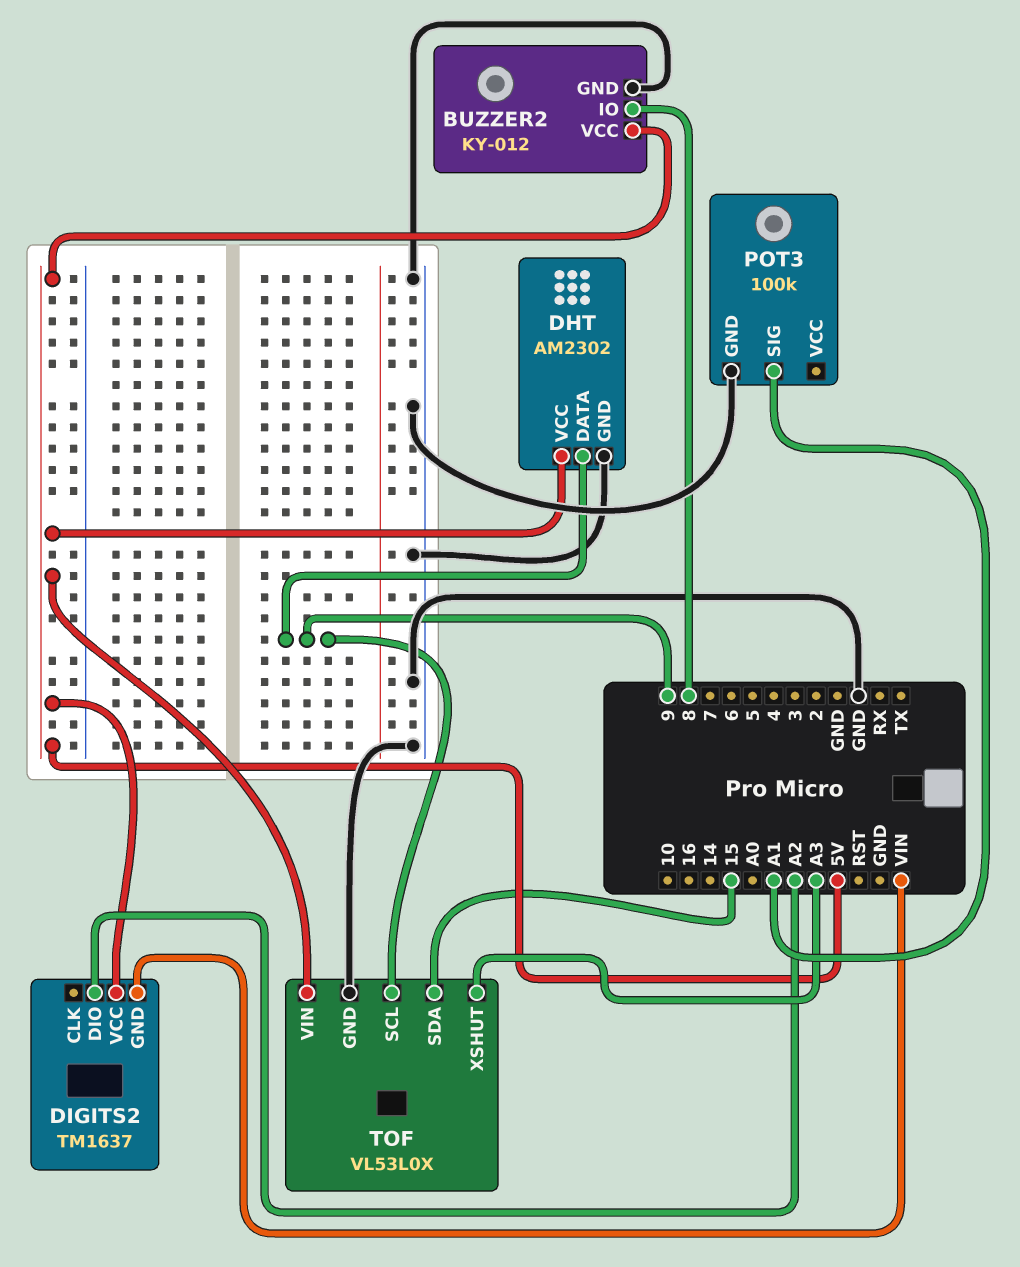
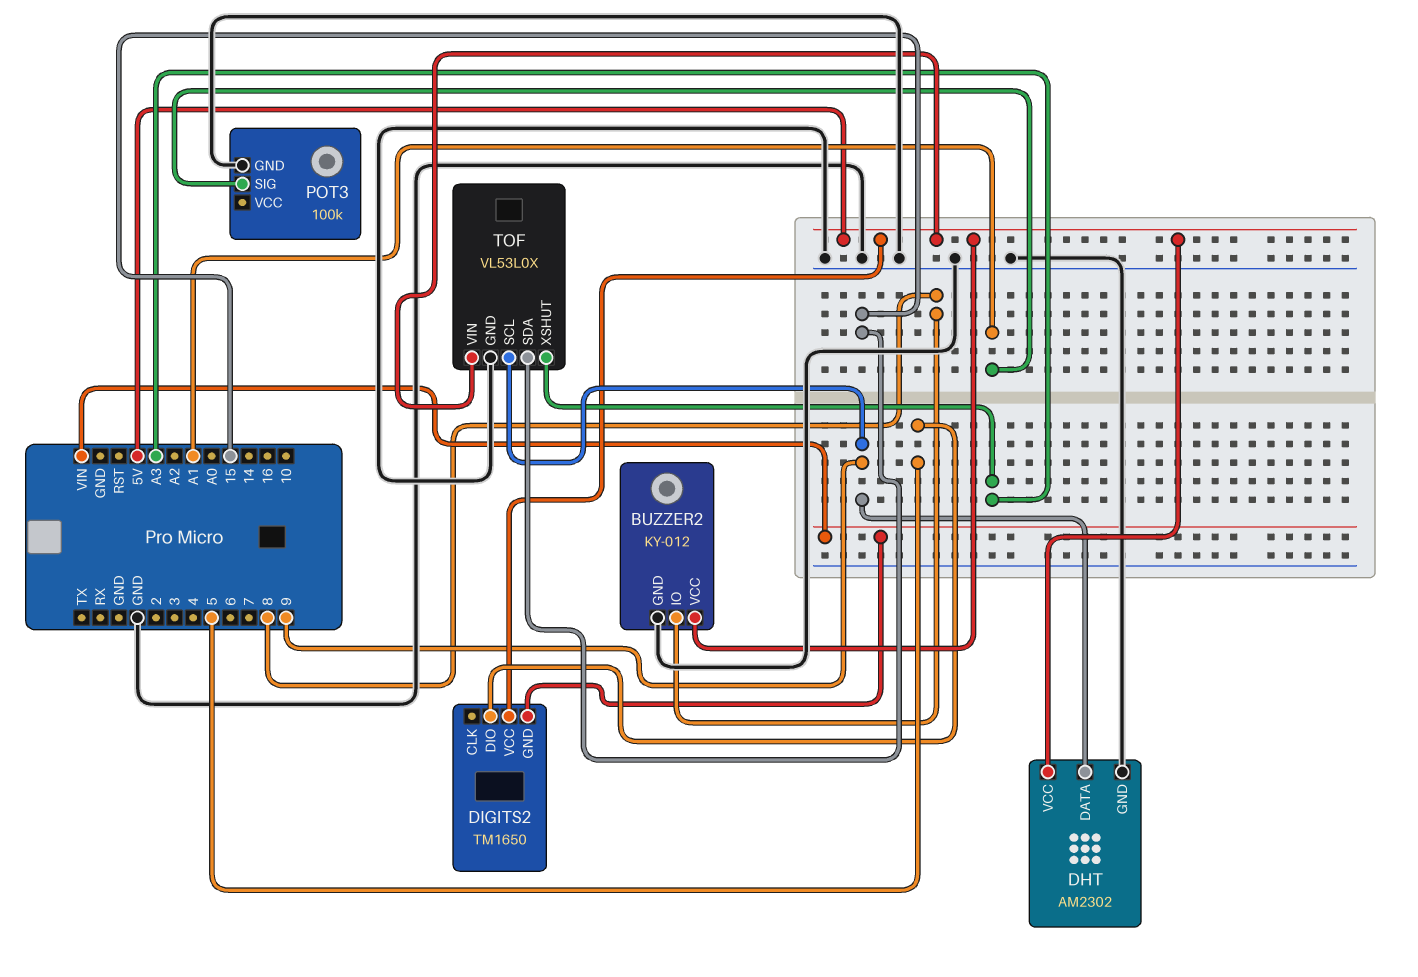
DIGITS2: TM1637 -> TM1650
DIGITS2 pin DIO: A2 -> 5

